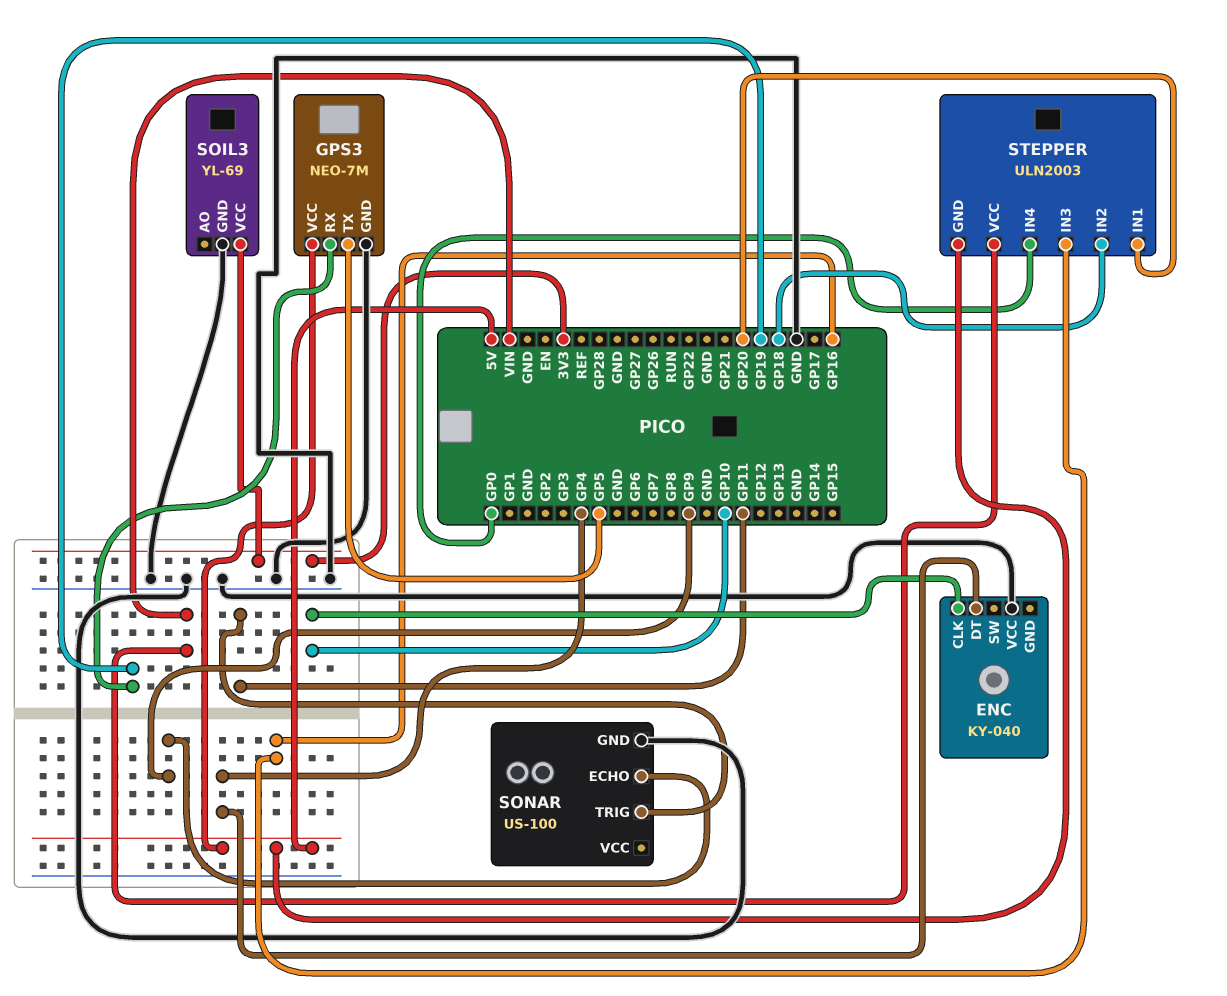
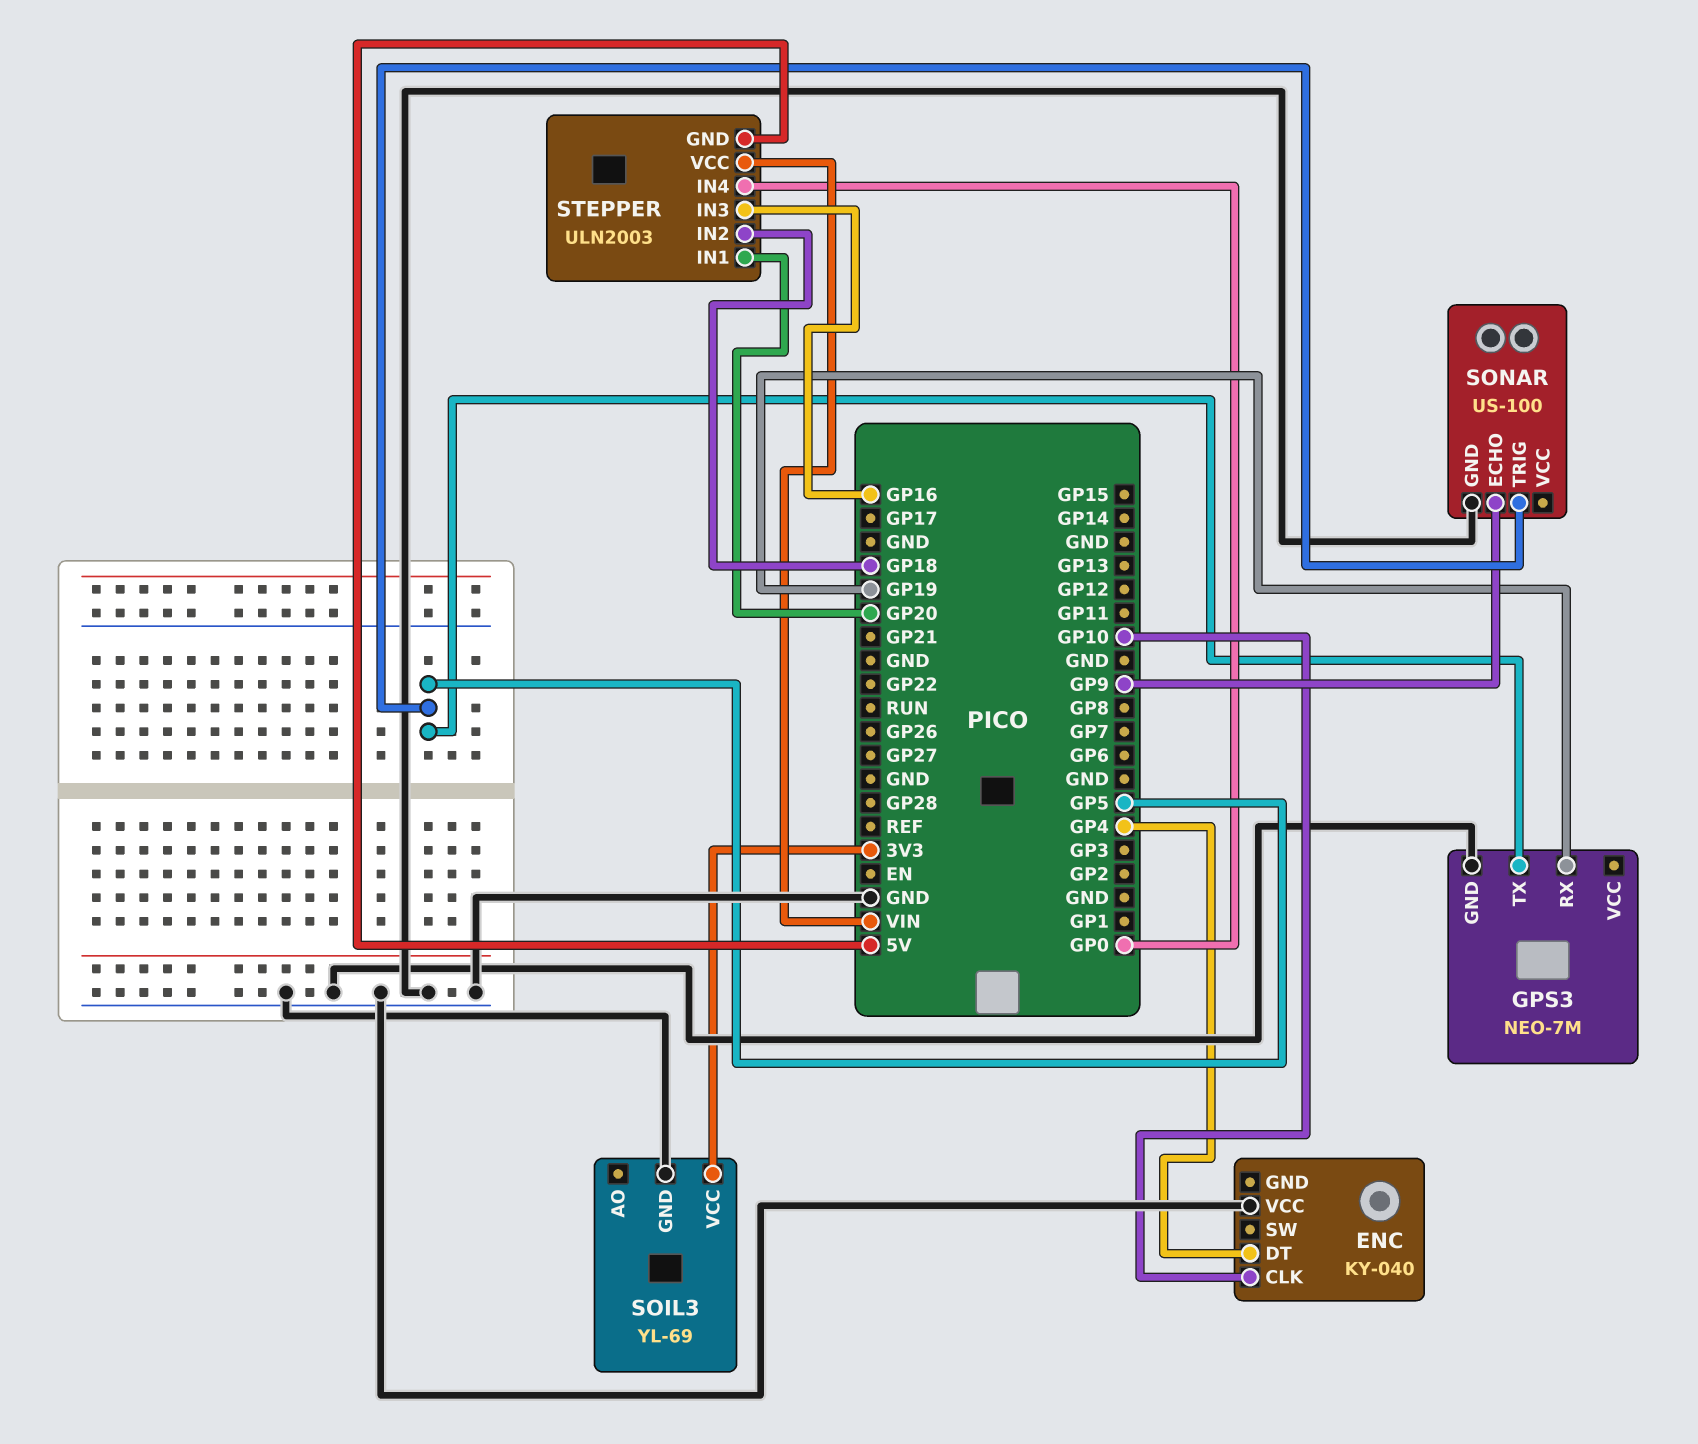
GPS3 pin VCC: 5V -> none
SONAR pin TRIG: GP11 -> GP5

